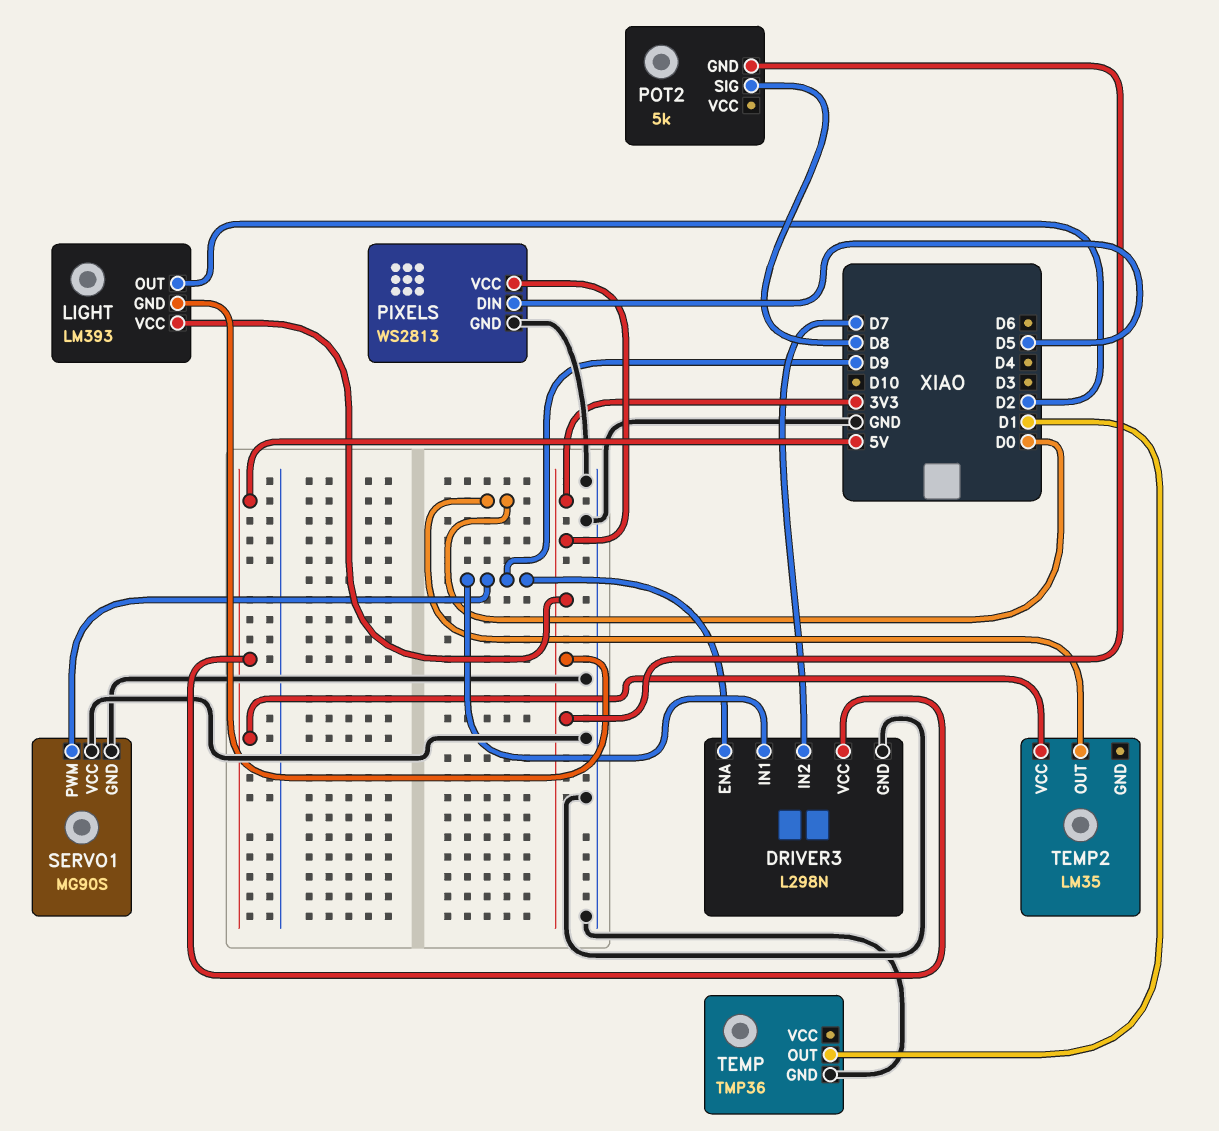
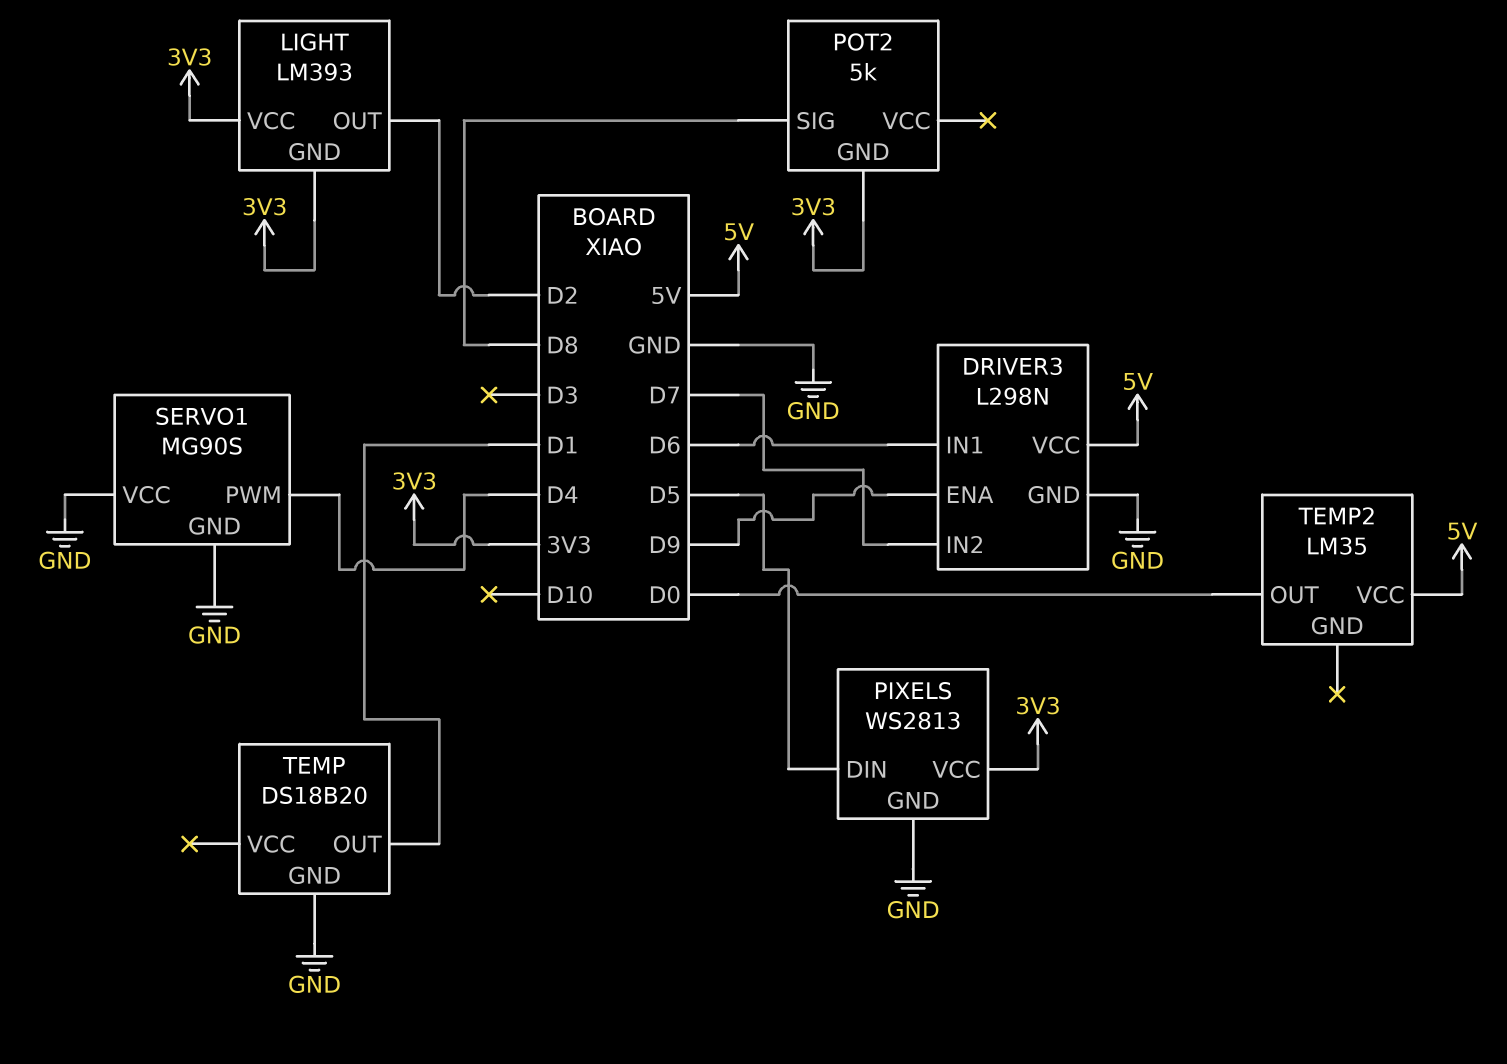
DRIVER3 pin IN1: D9 -> D6
SERVO1 pin PWM: D9 -> D4
TEMP: TMP36 -> DS18B20

